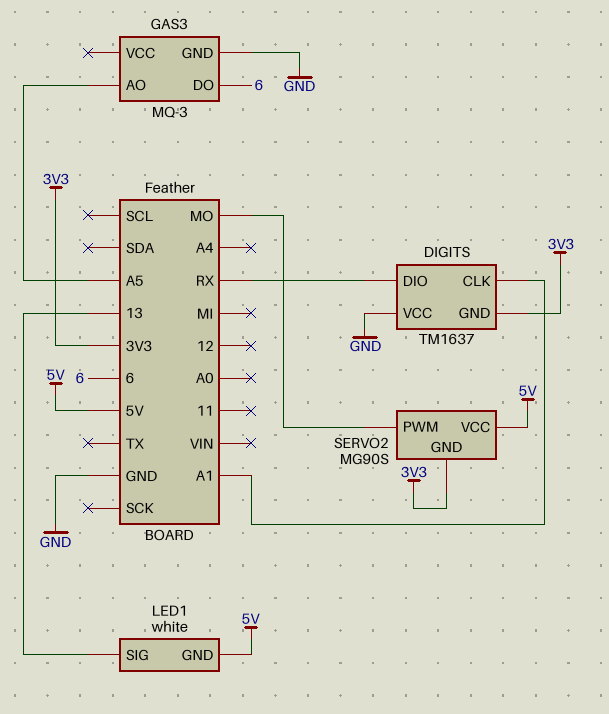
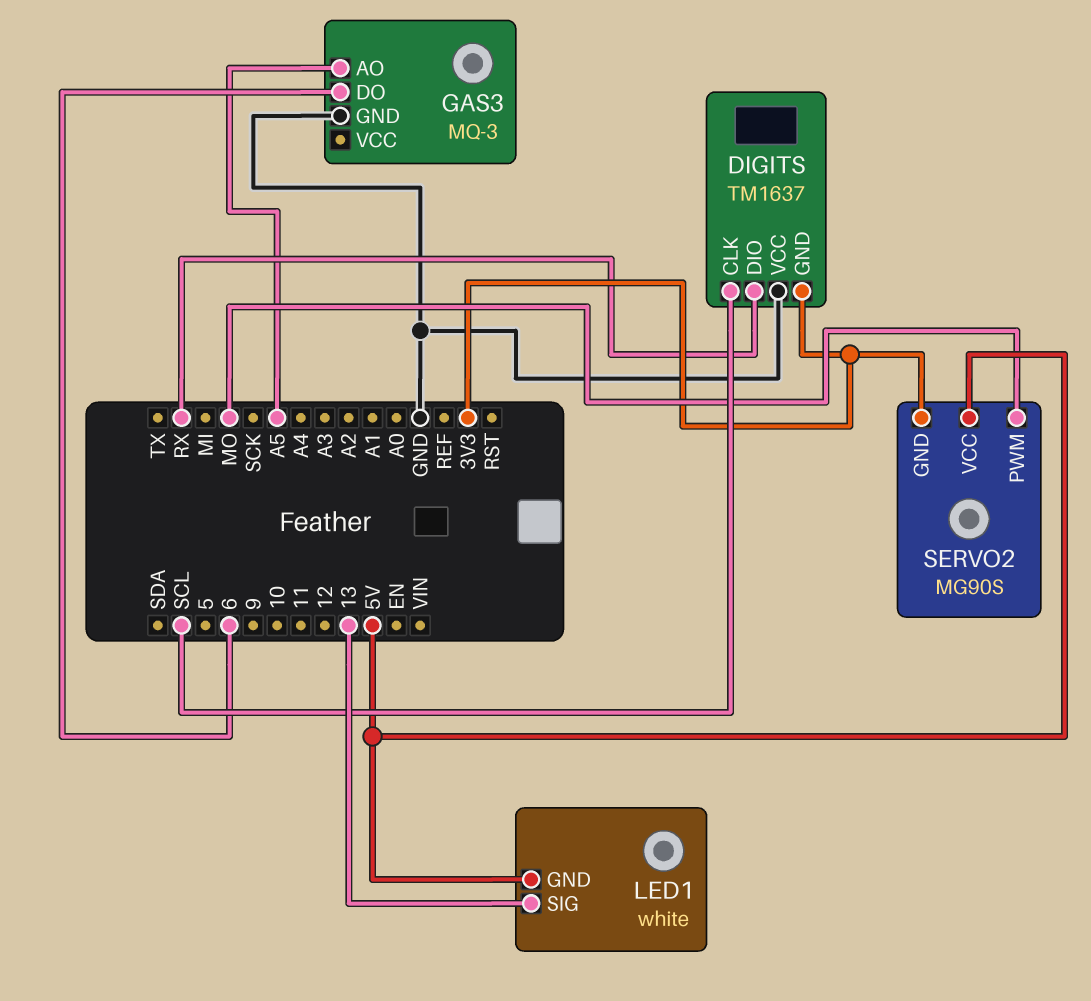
DIGITS pin CLK: A1 -> SCL

